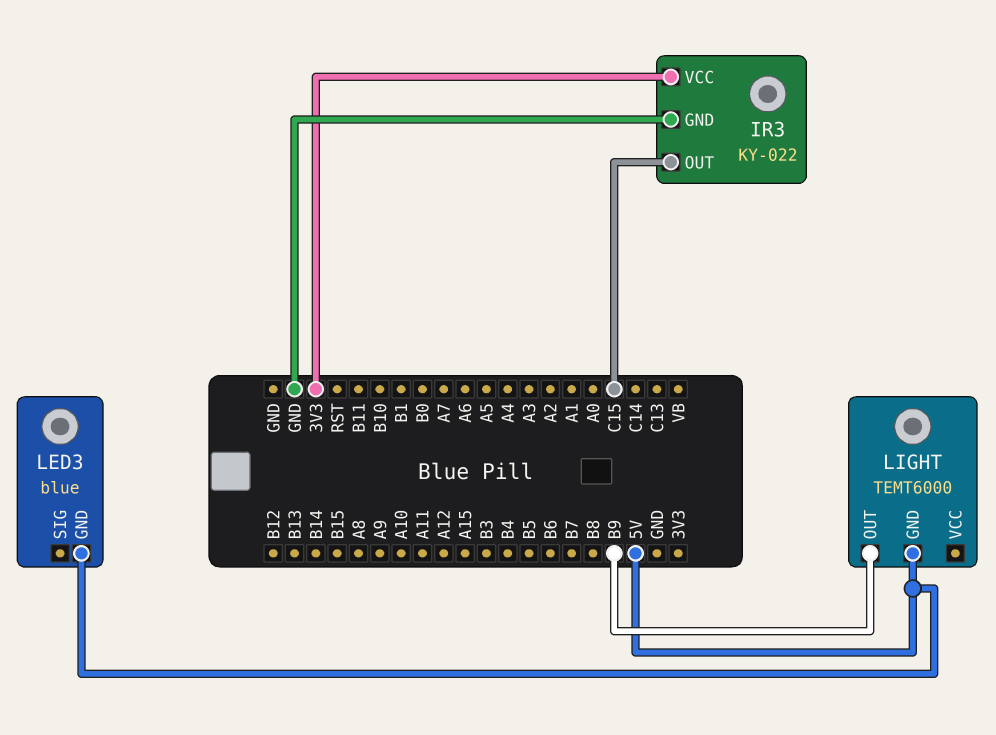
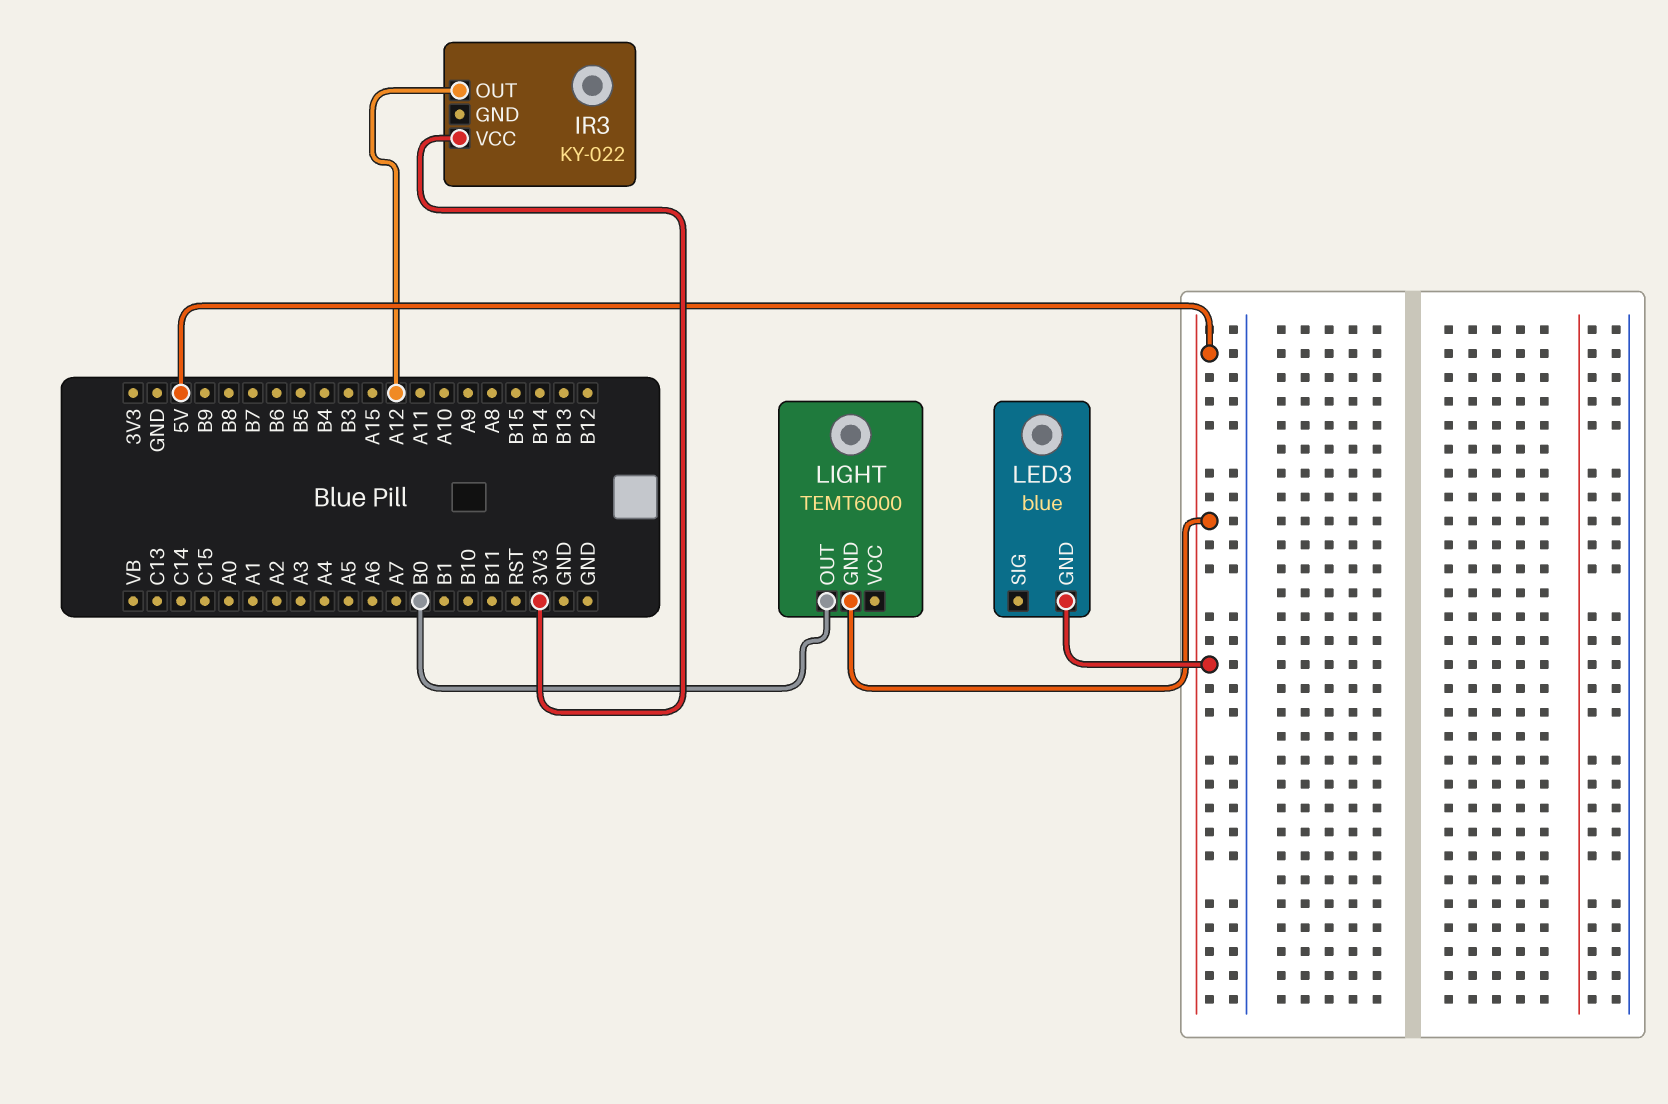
IR3 pin GND: GND -> none
IR3 pin OUT: C15 -> A12
LIGHT pin OUT: B9 -> B0

